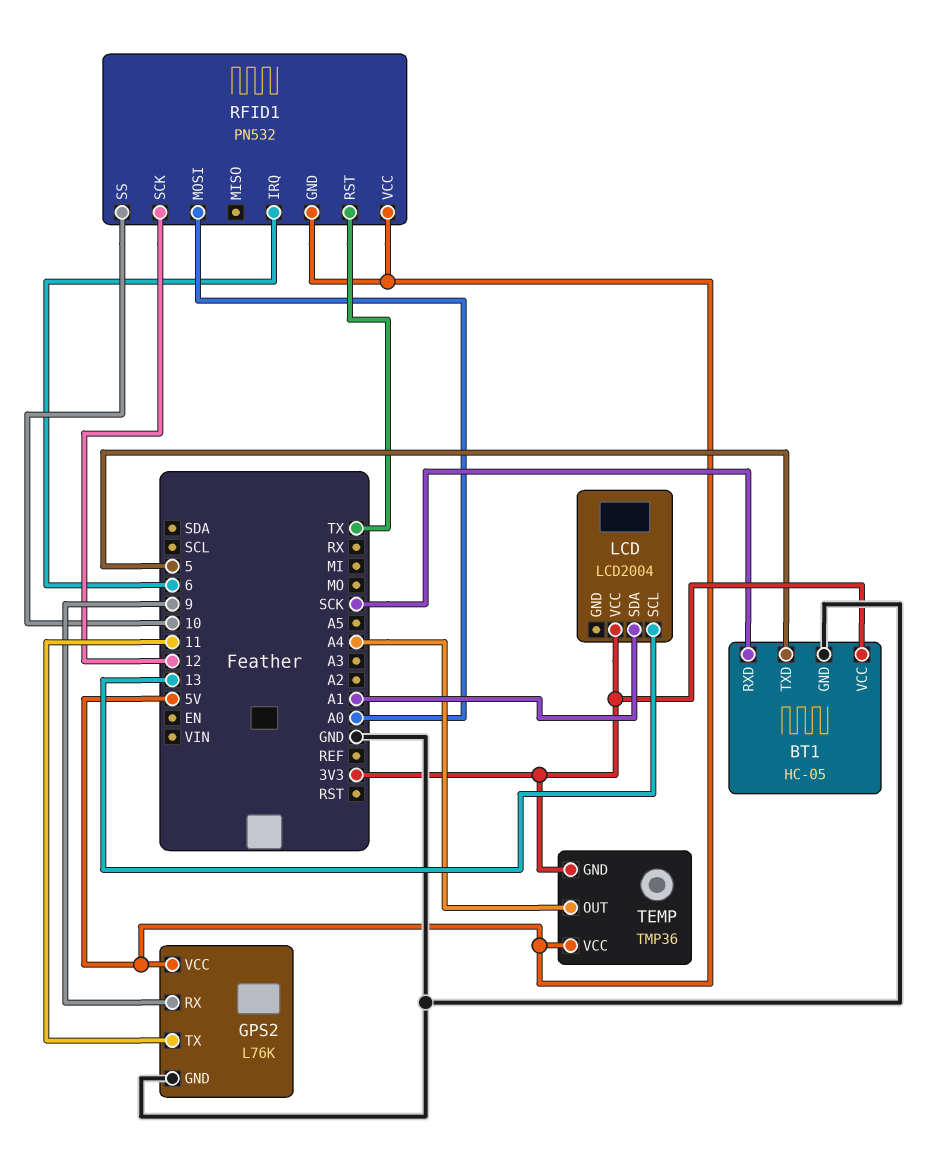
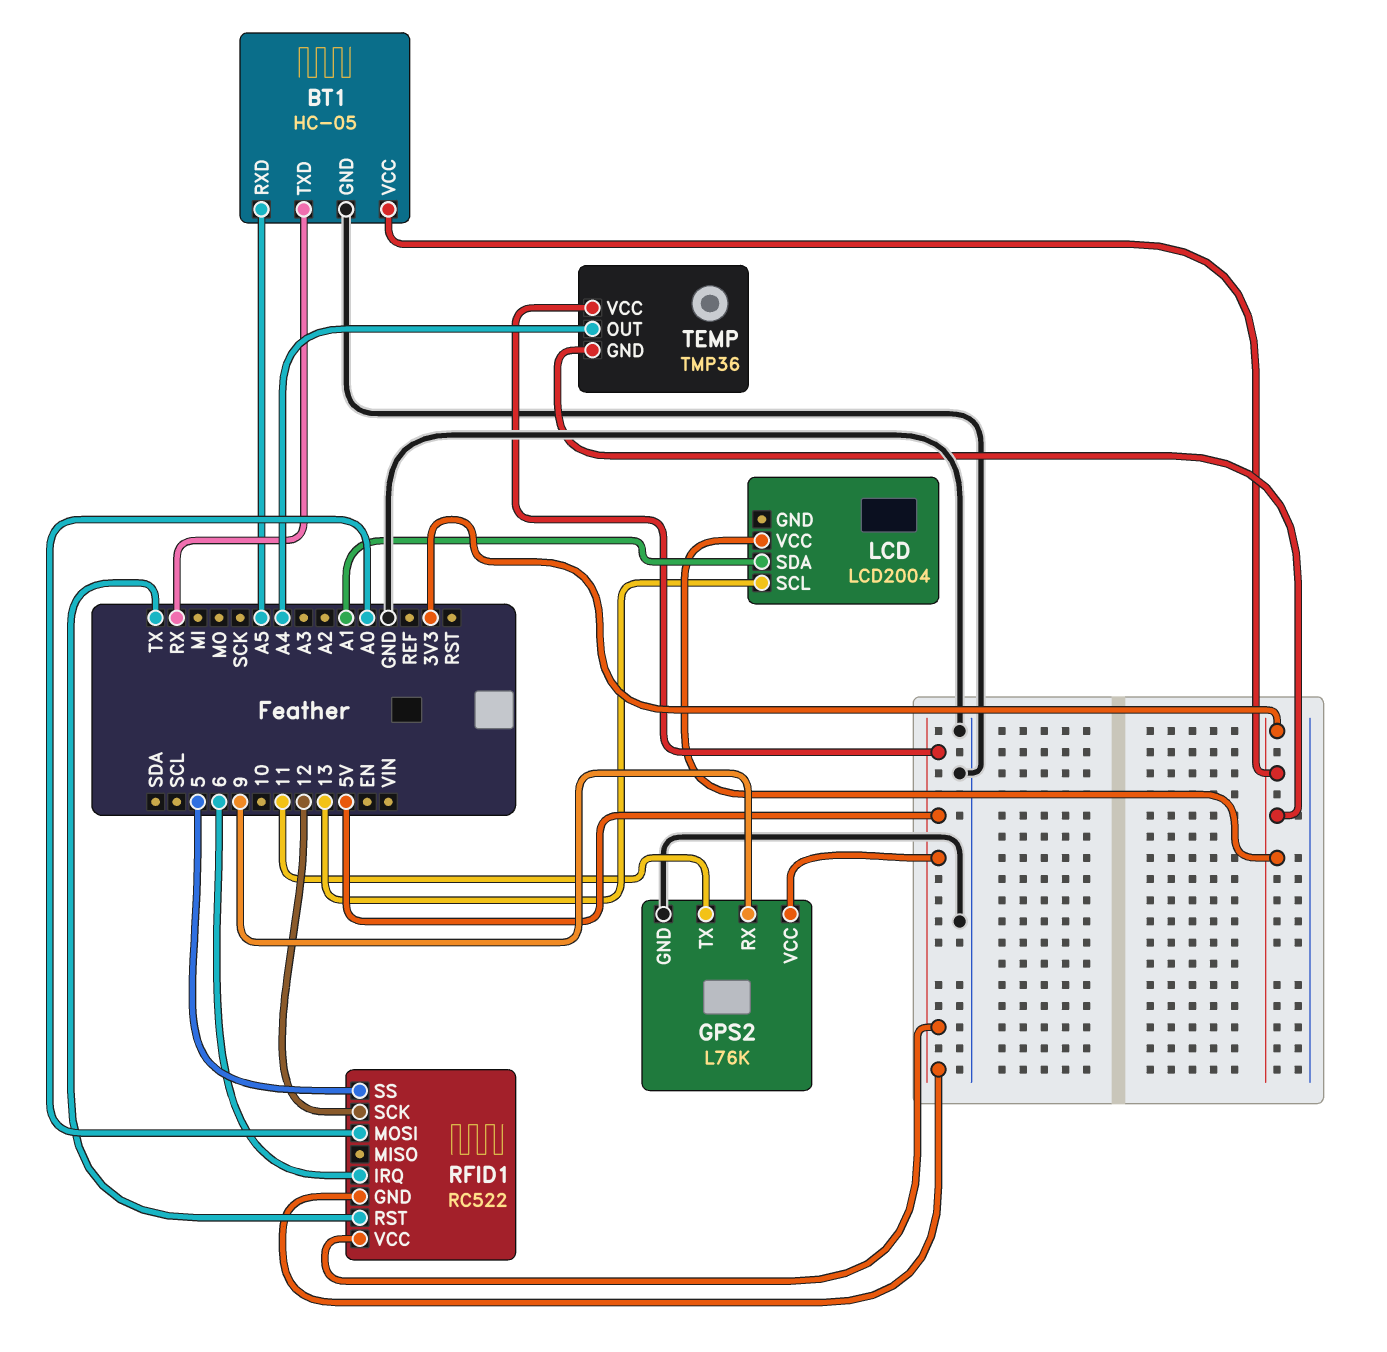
BT1 pin RXD: SCK -> A5
BT1 pin TXD: 5 -> RX
RFID1: PN532 -> RC522
RFID1 pin SS: 10 -> 5

